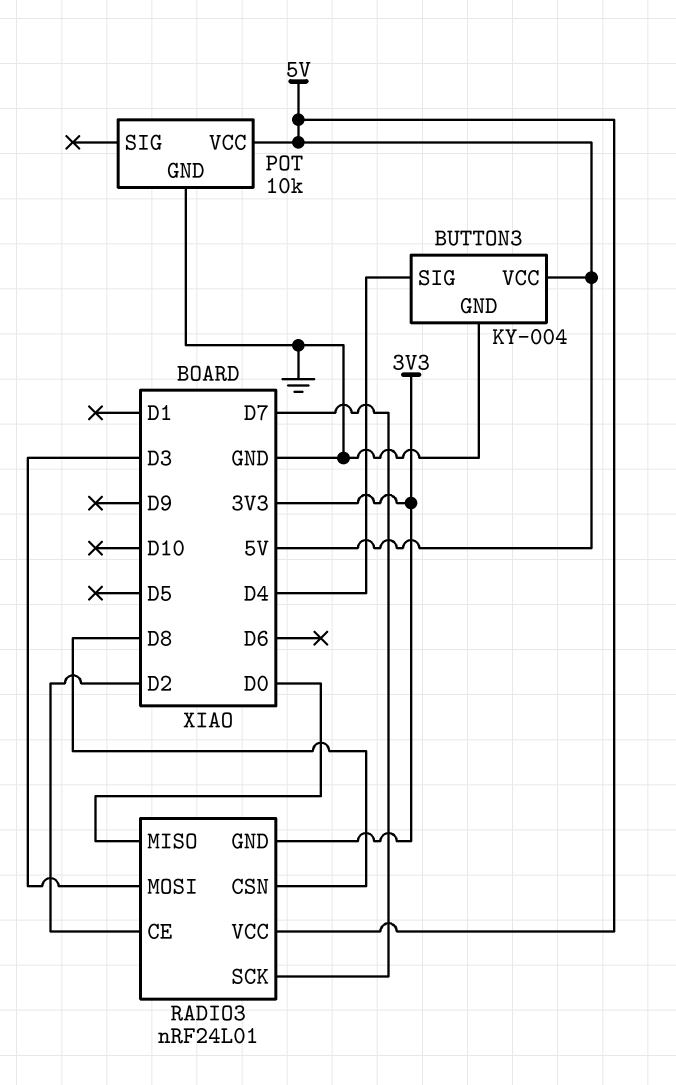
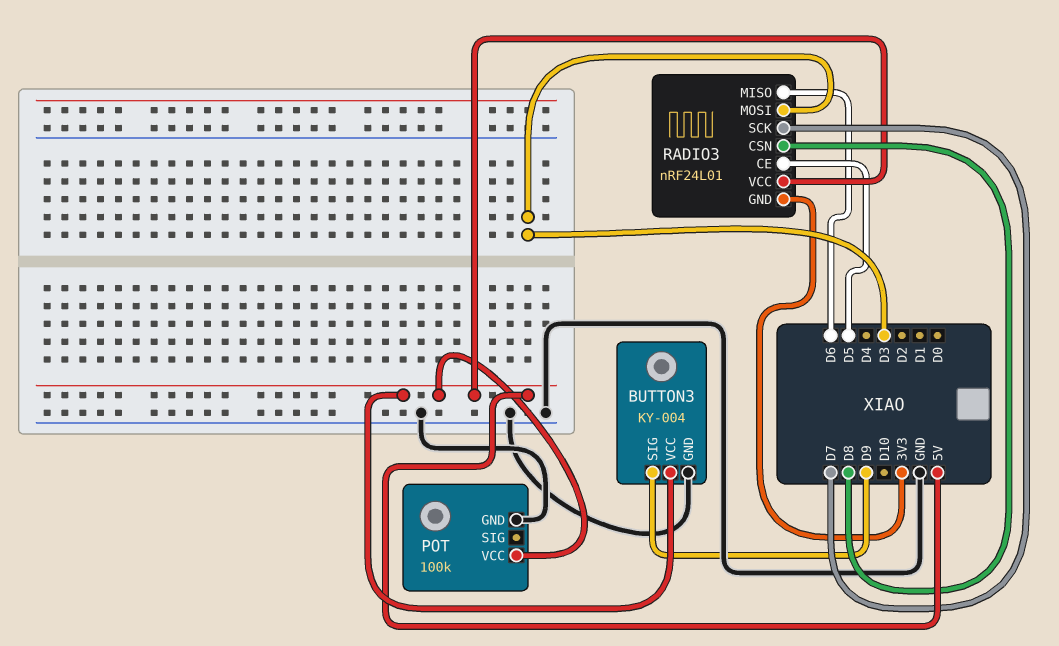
BUTTON3 pin SIG: D4 -> D9
POT: 10k -> 100k
RADIO3 pin CE: D2 -> D5
RADIO3 pin MISO: D0 -> D6

